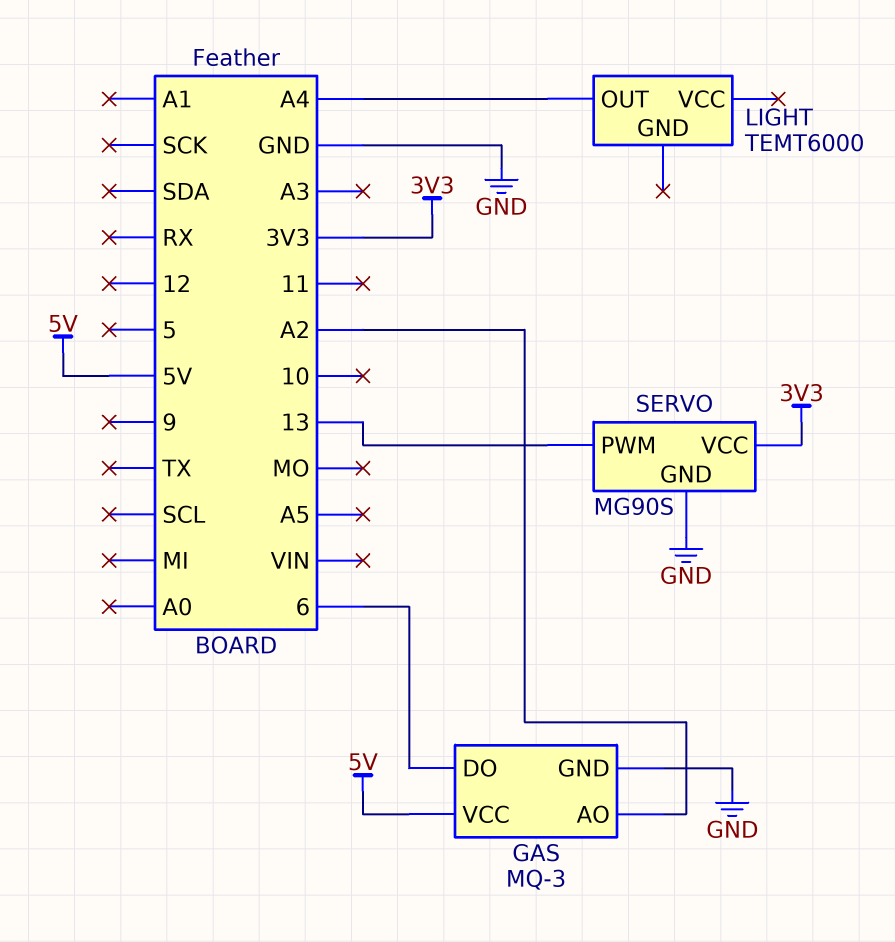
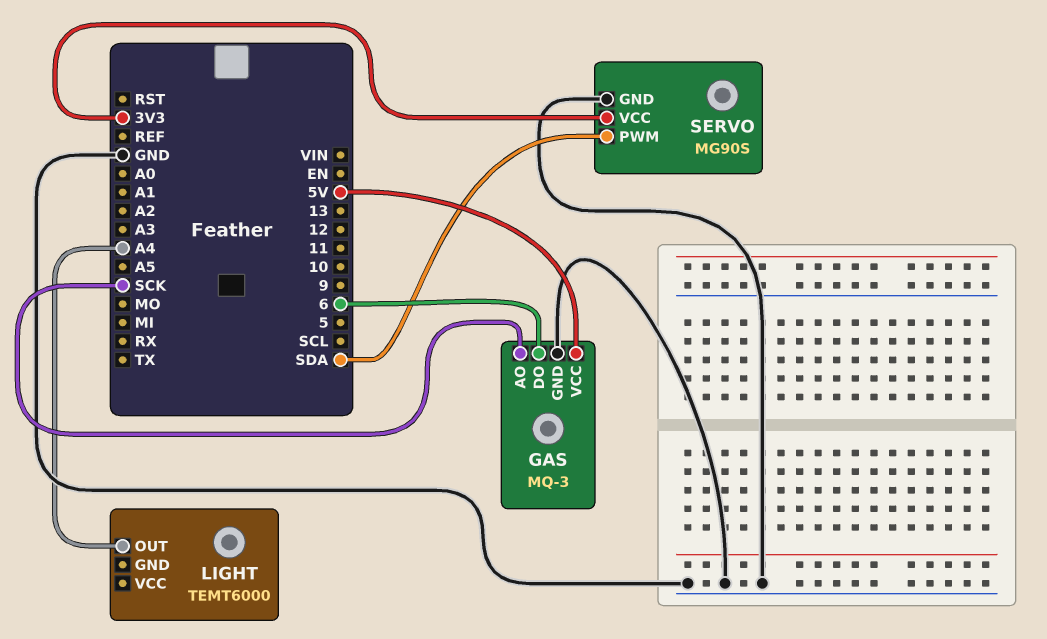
GAS pin AO: A2 -> SCK
SERVO pin PWM: 13 -> SDA

